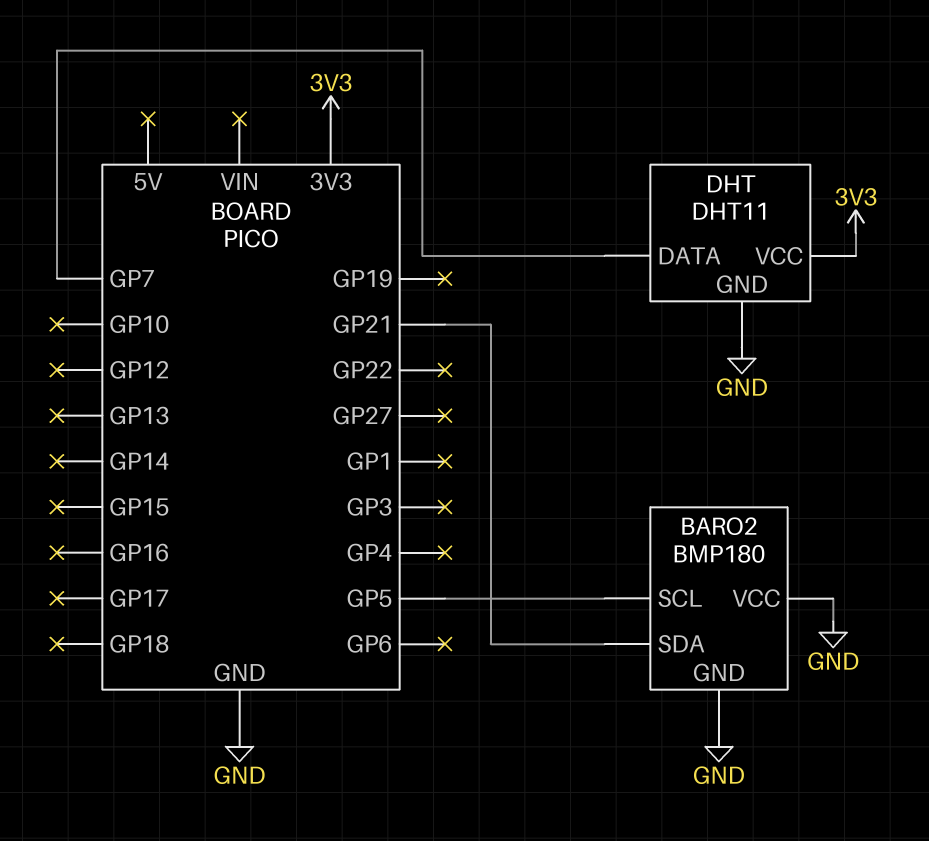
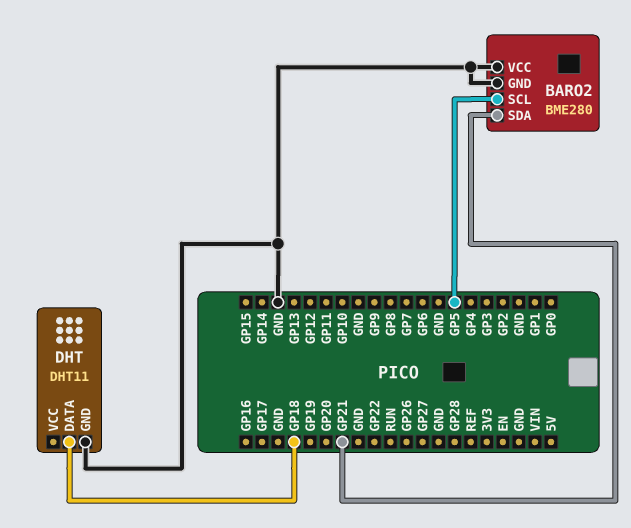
BARO2: BMP180 -> BME280
DHT pin DATA: GP7 -> GP18
DHT pin VCC: 3V3 -> none

